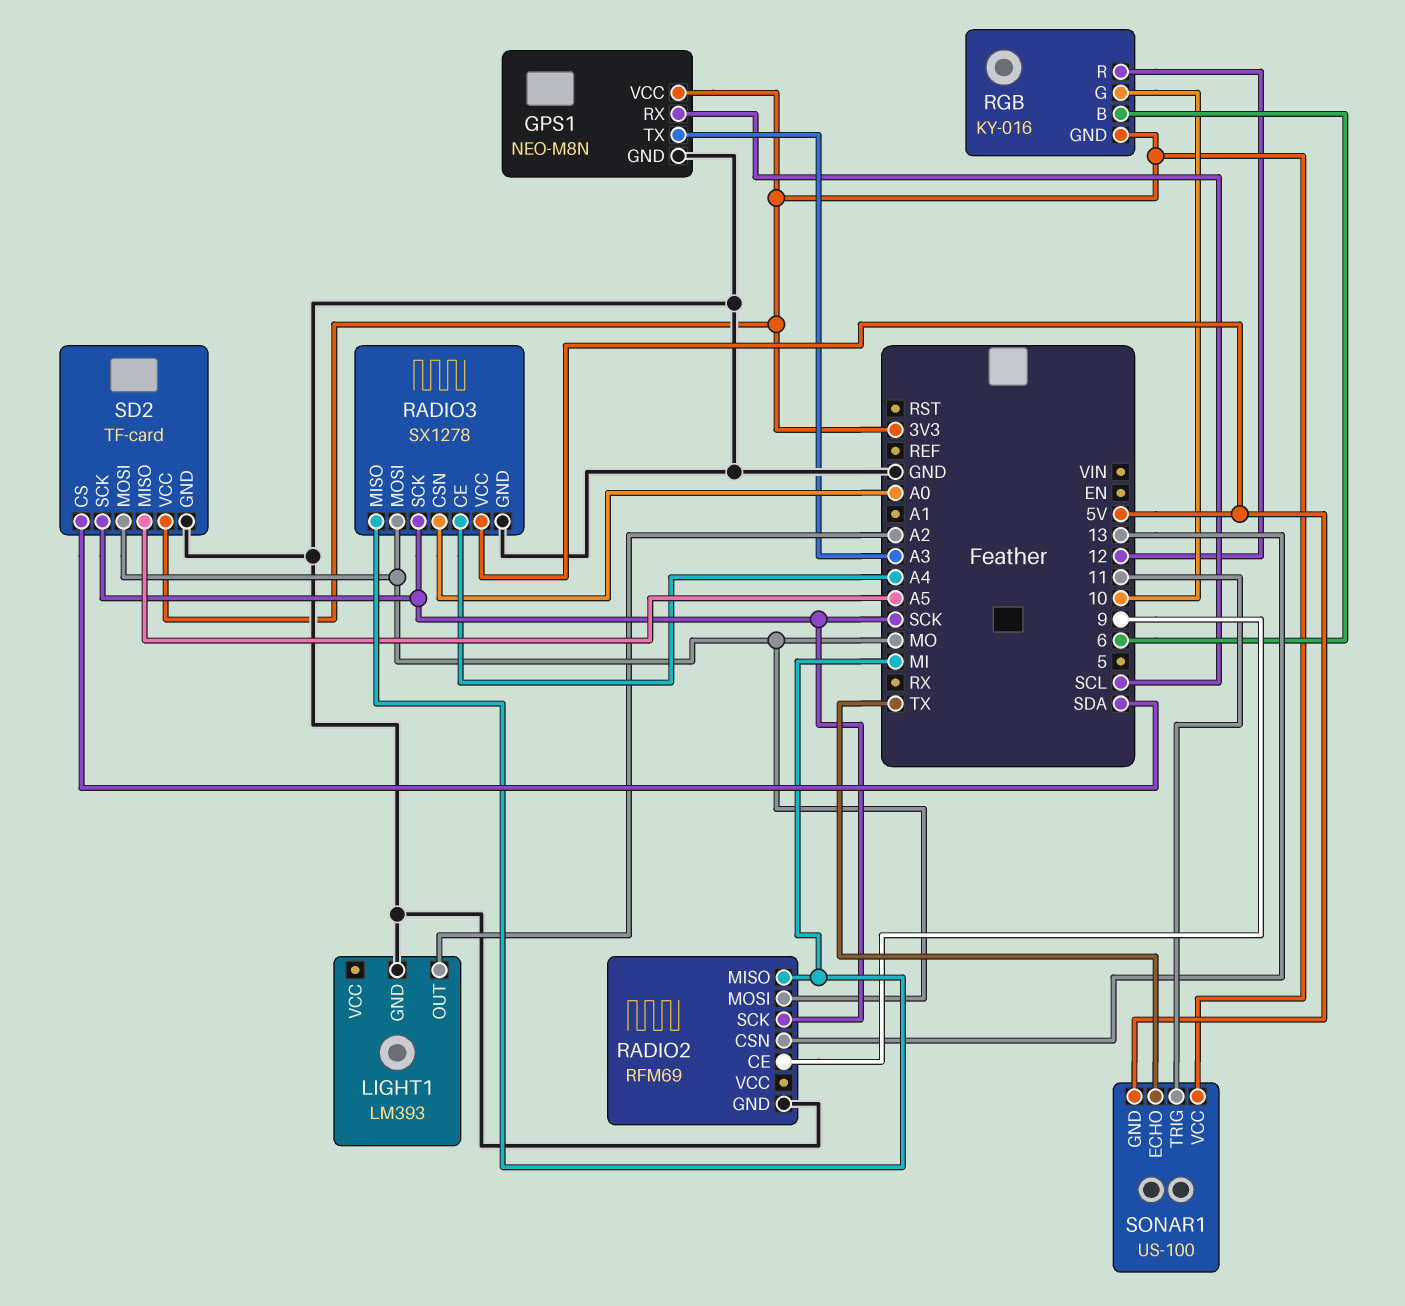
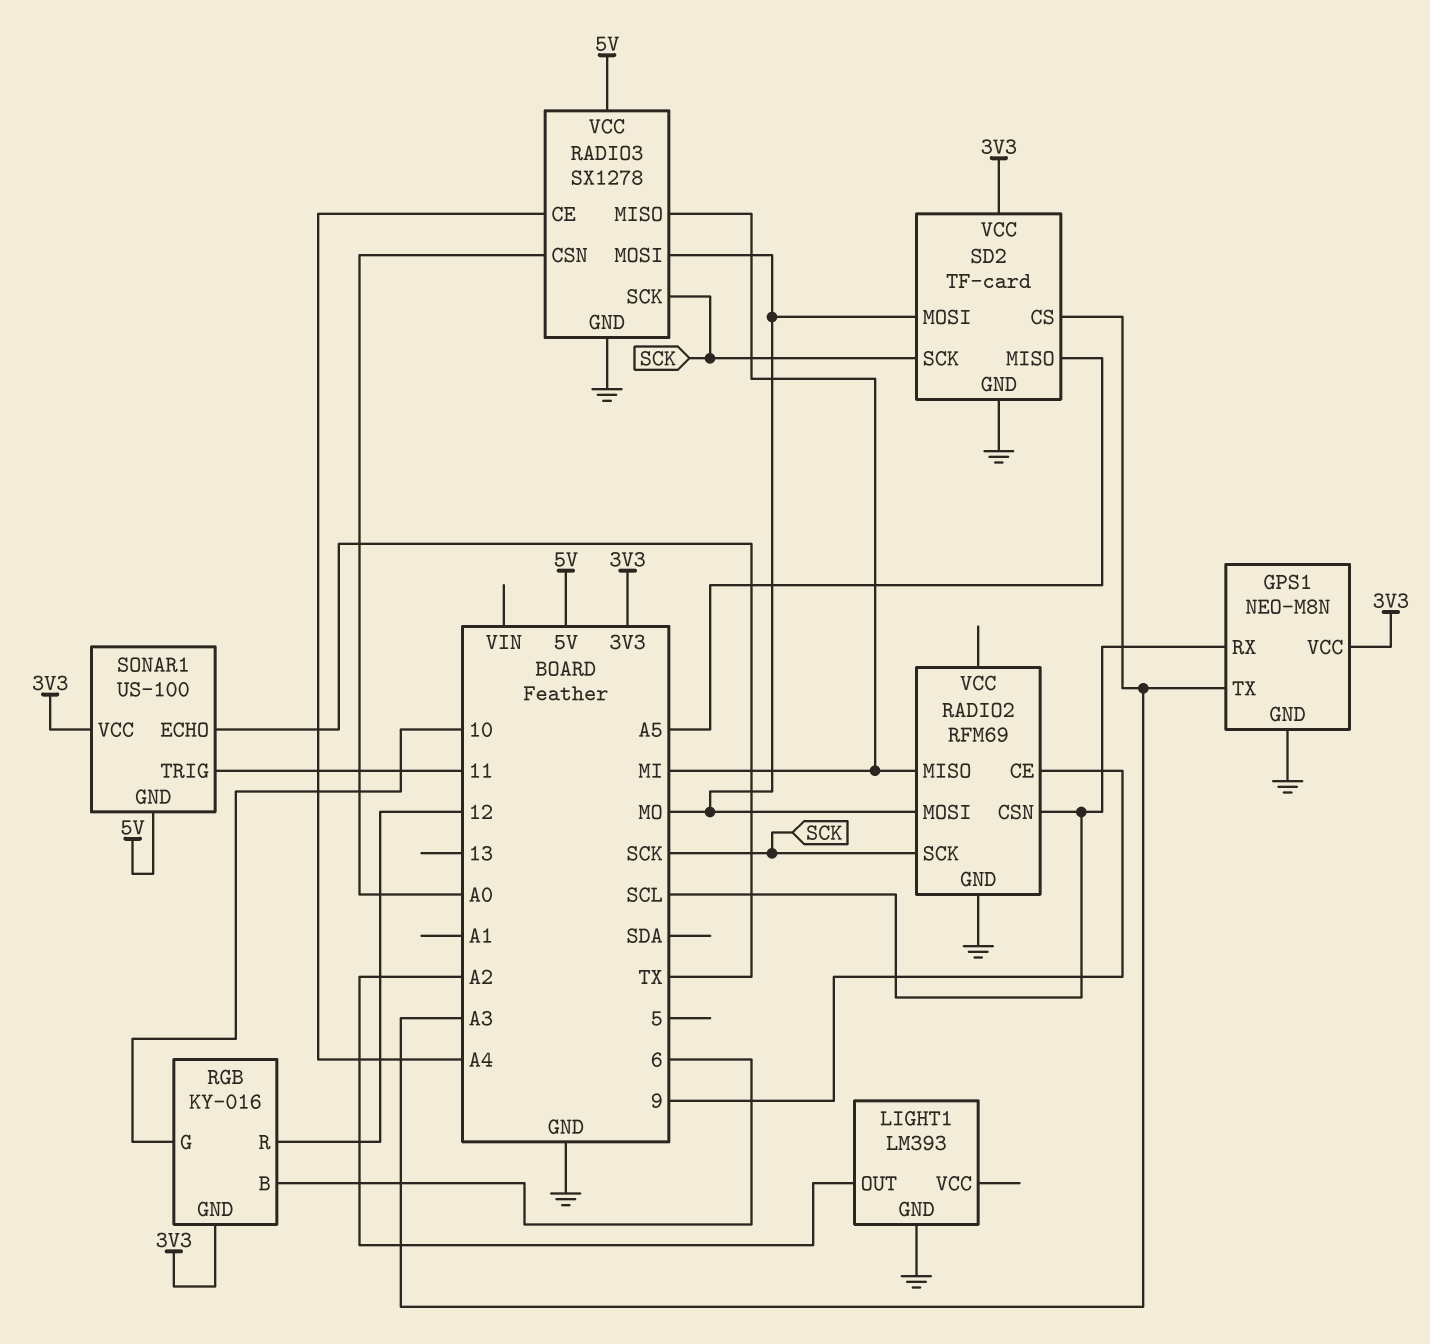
RADIO2 pin CSN: 13 -> SCL
SD2 pin CS: SDA -> A3

